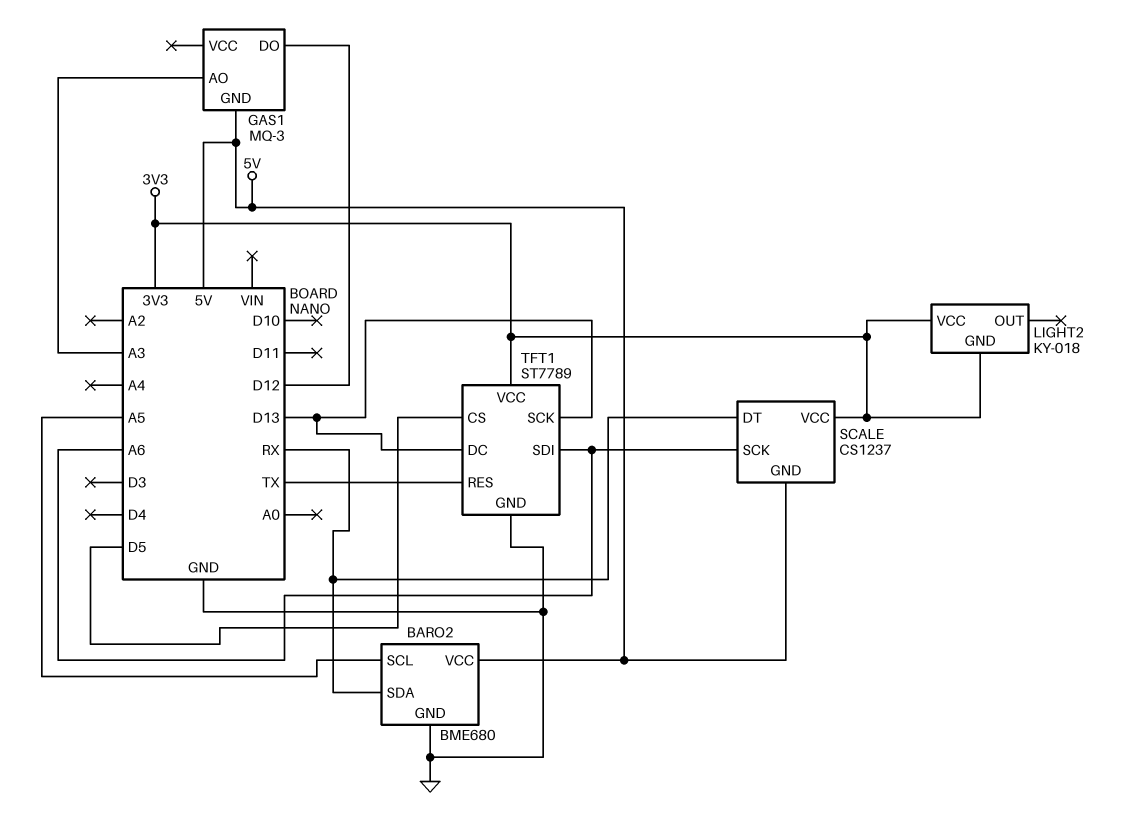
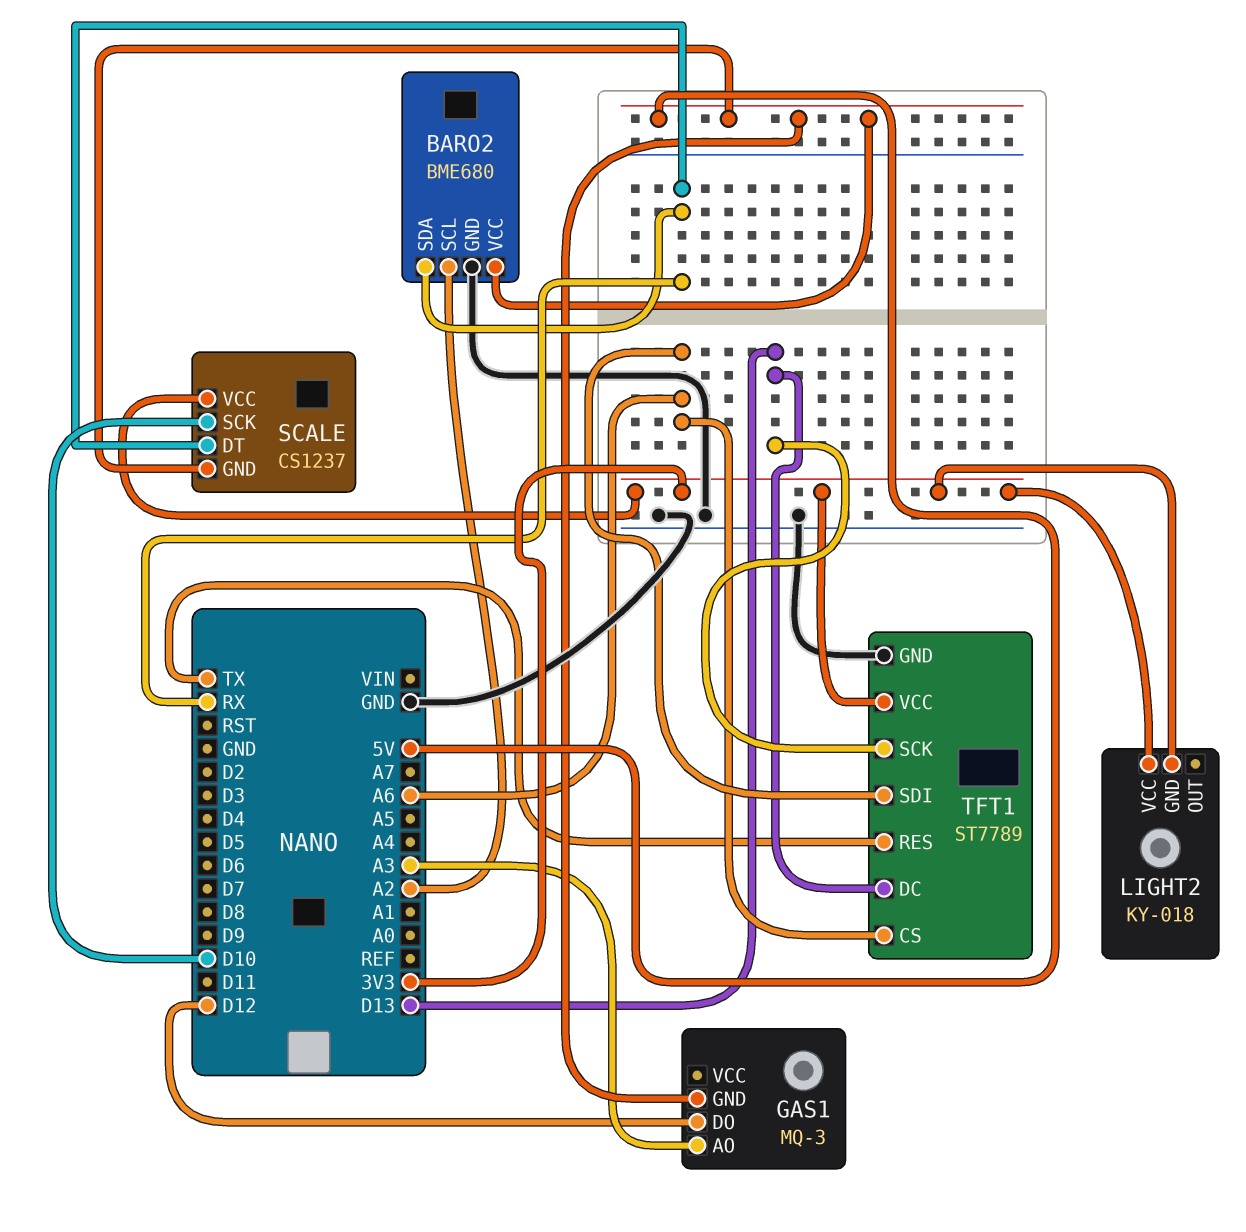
BARO2 pin SCL: A5 -> A2
SCALE pin SCK: A6 -> D10
TFT1 pin CS: D5 -> A6

